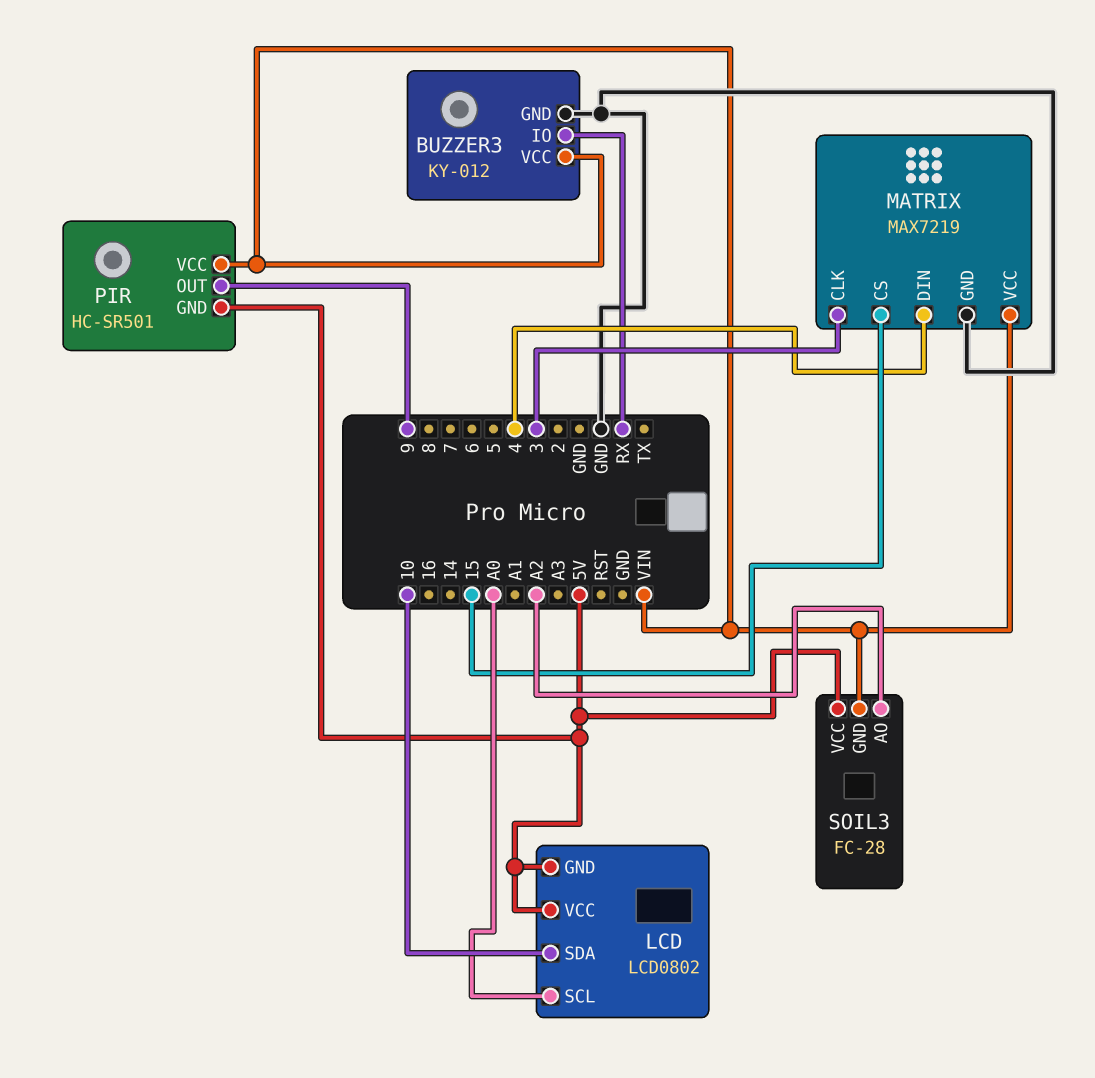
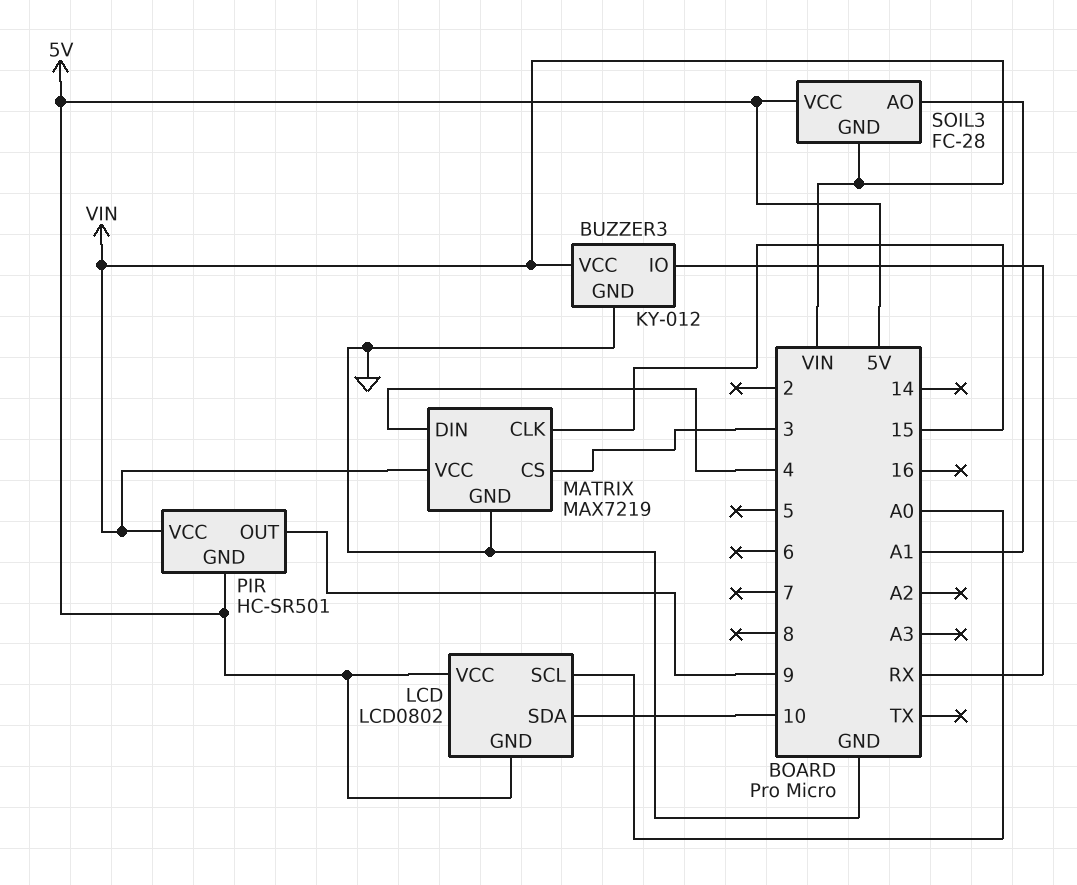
MATRIX pin CLK: 3 -> 15
MATRIX pin CS: 15 -> 3
SOIL3 pin AO: A2 -> A1

